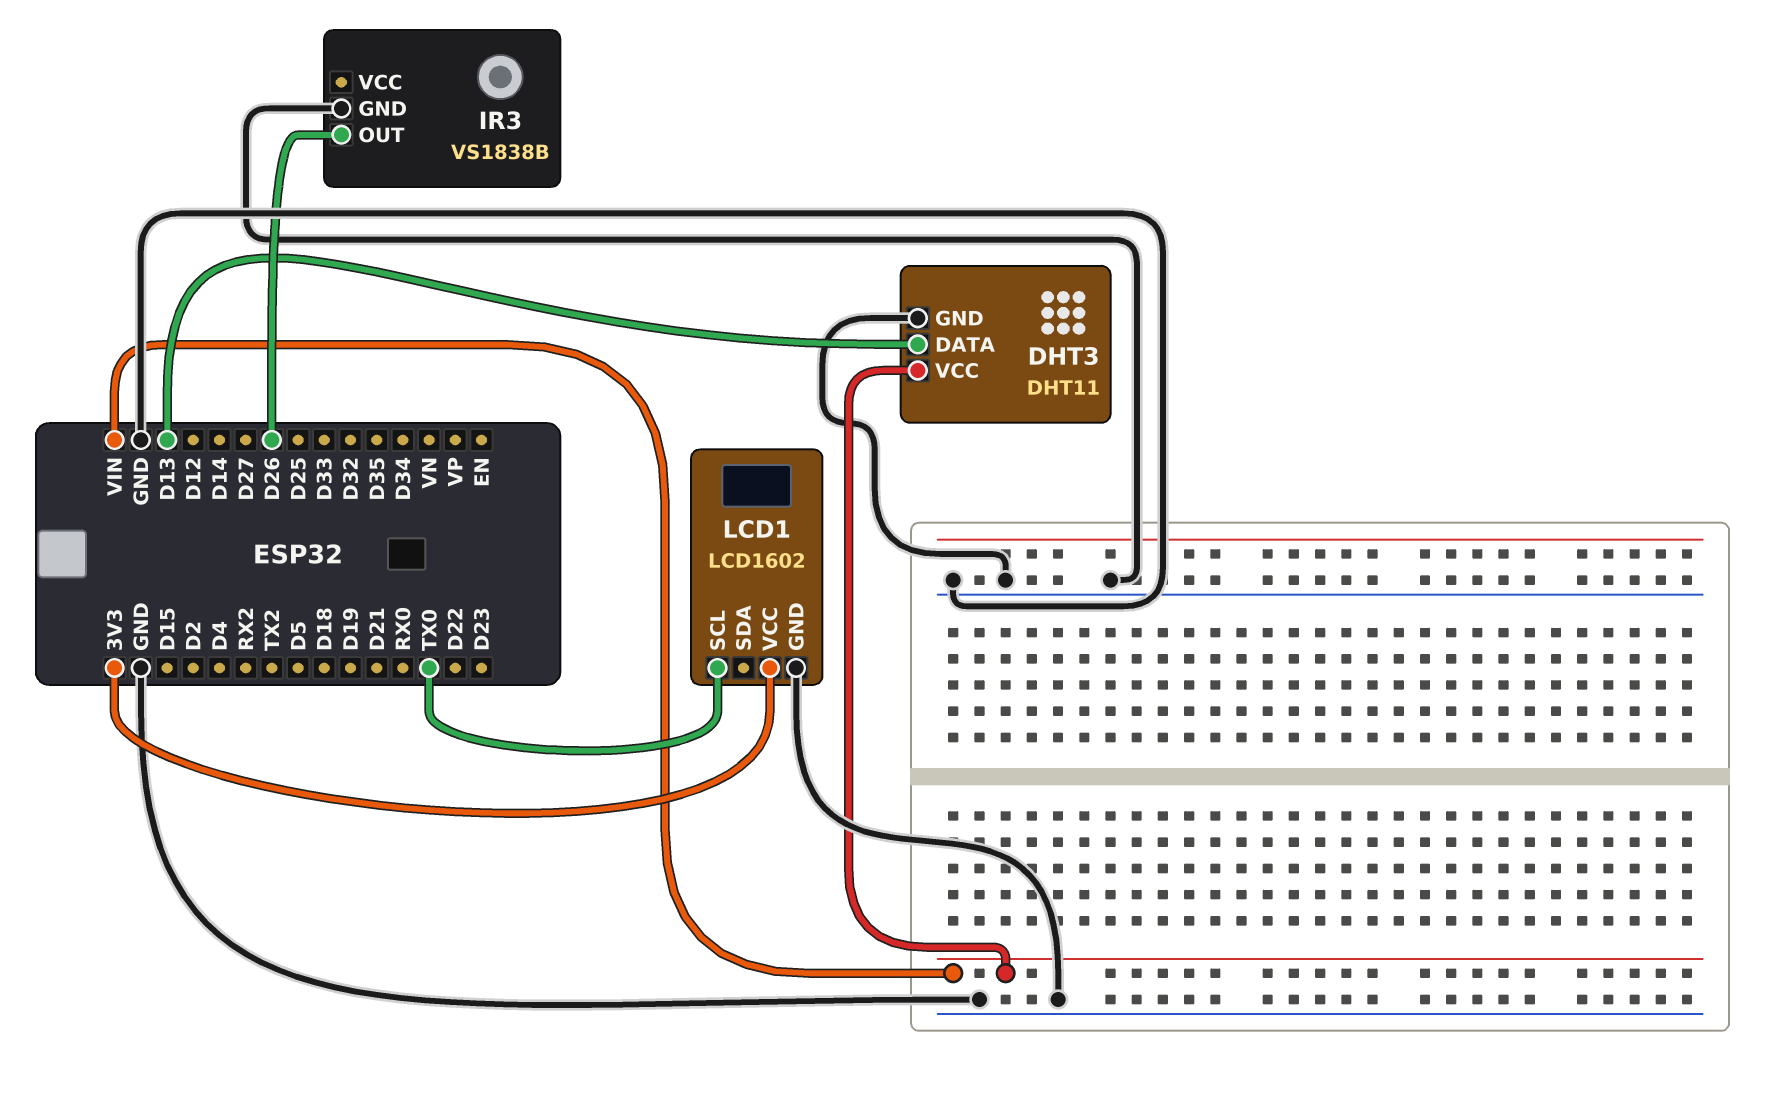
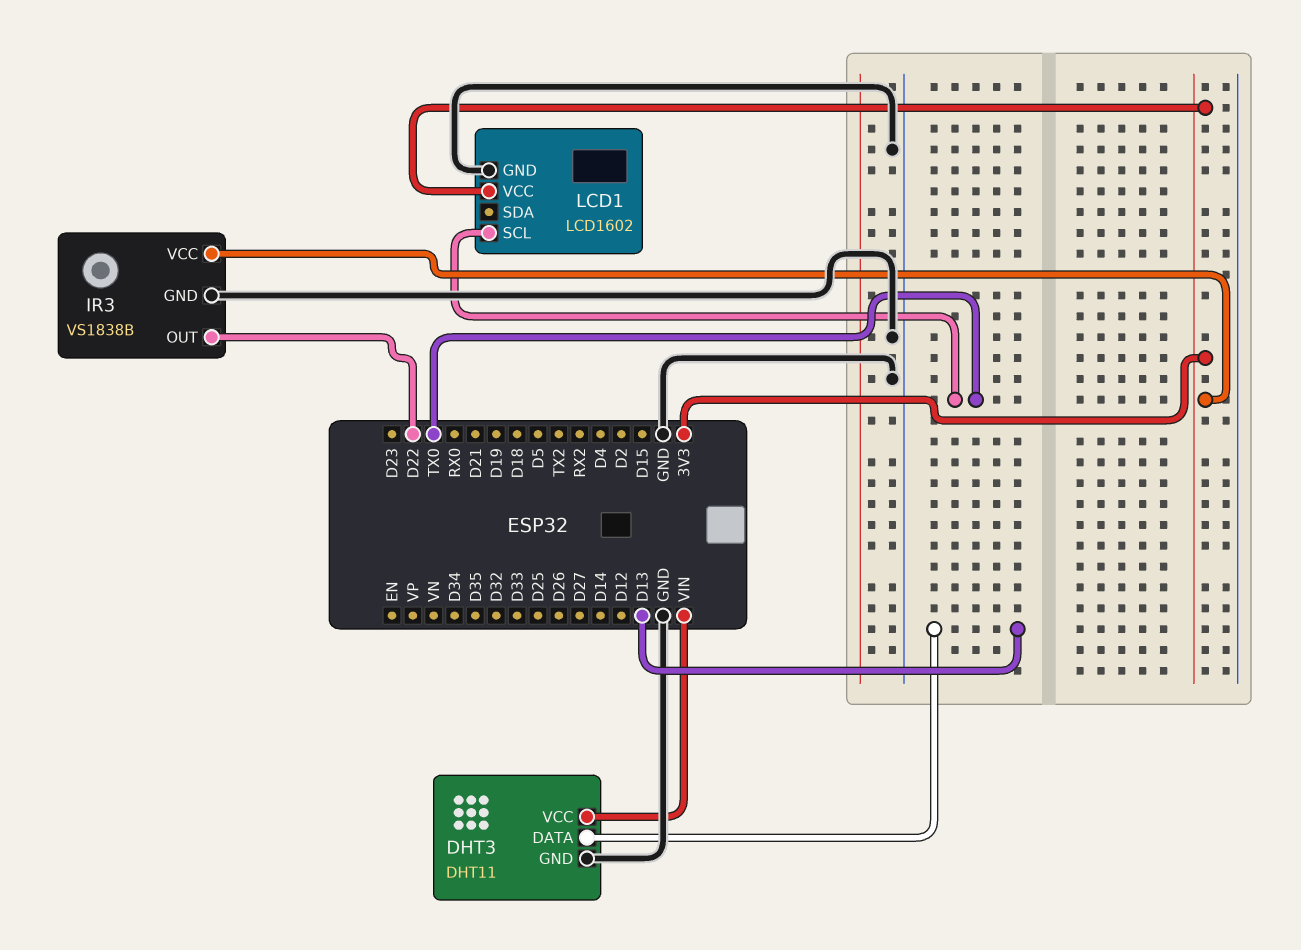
IR3 pin OUT: D26 -> D22
IR3 pin VCC: none -> 3V3

